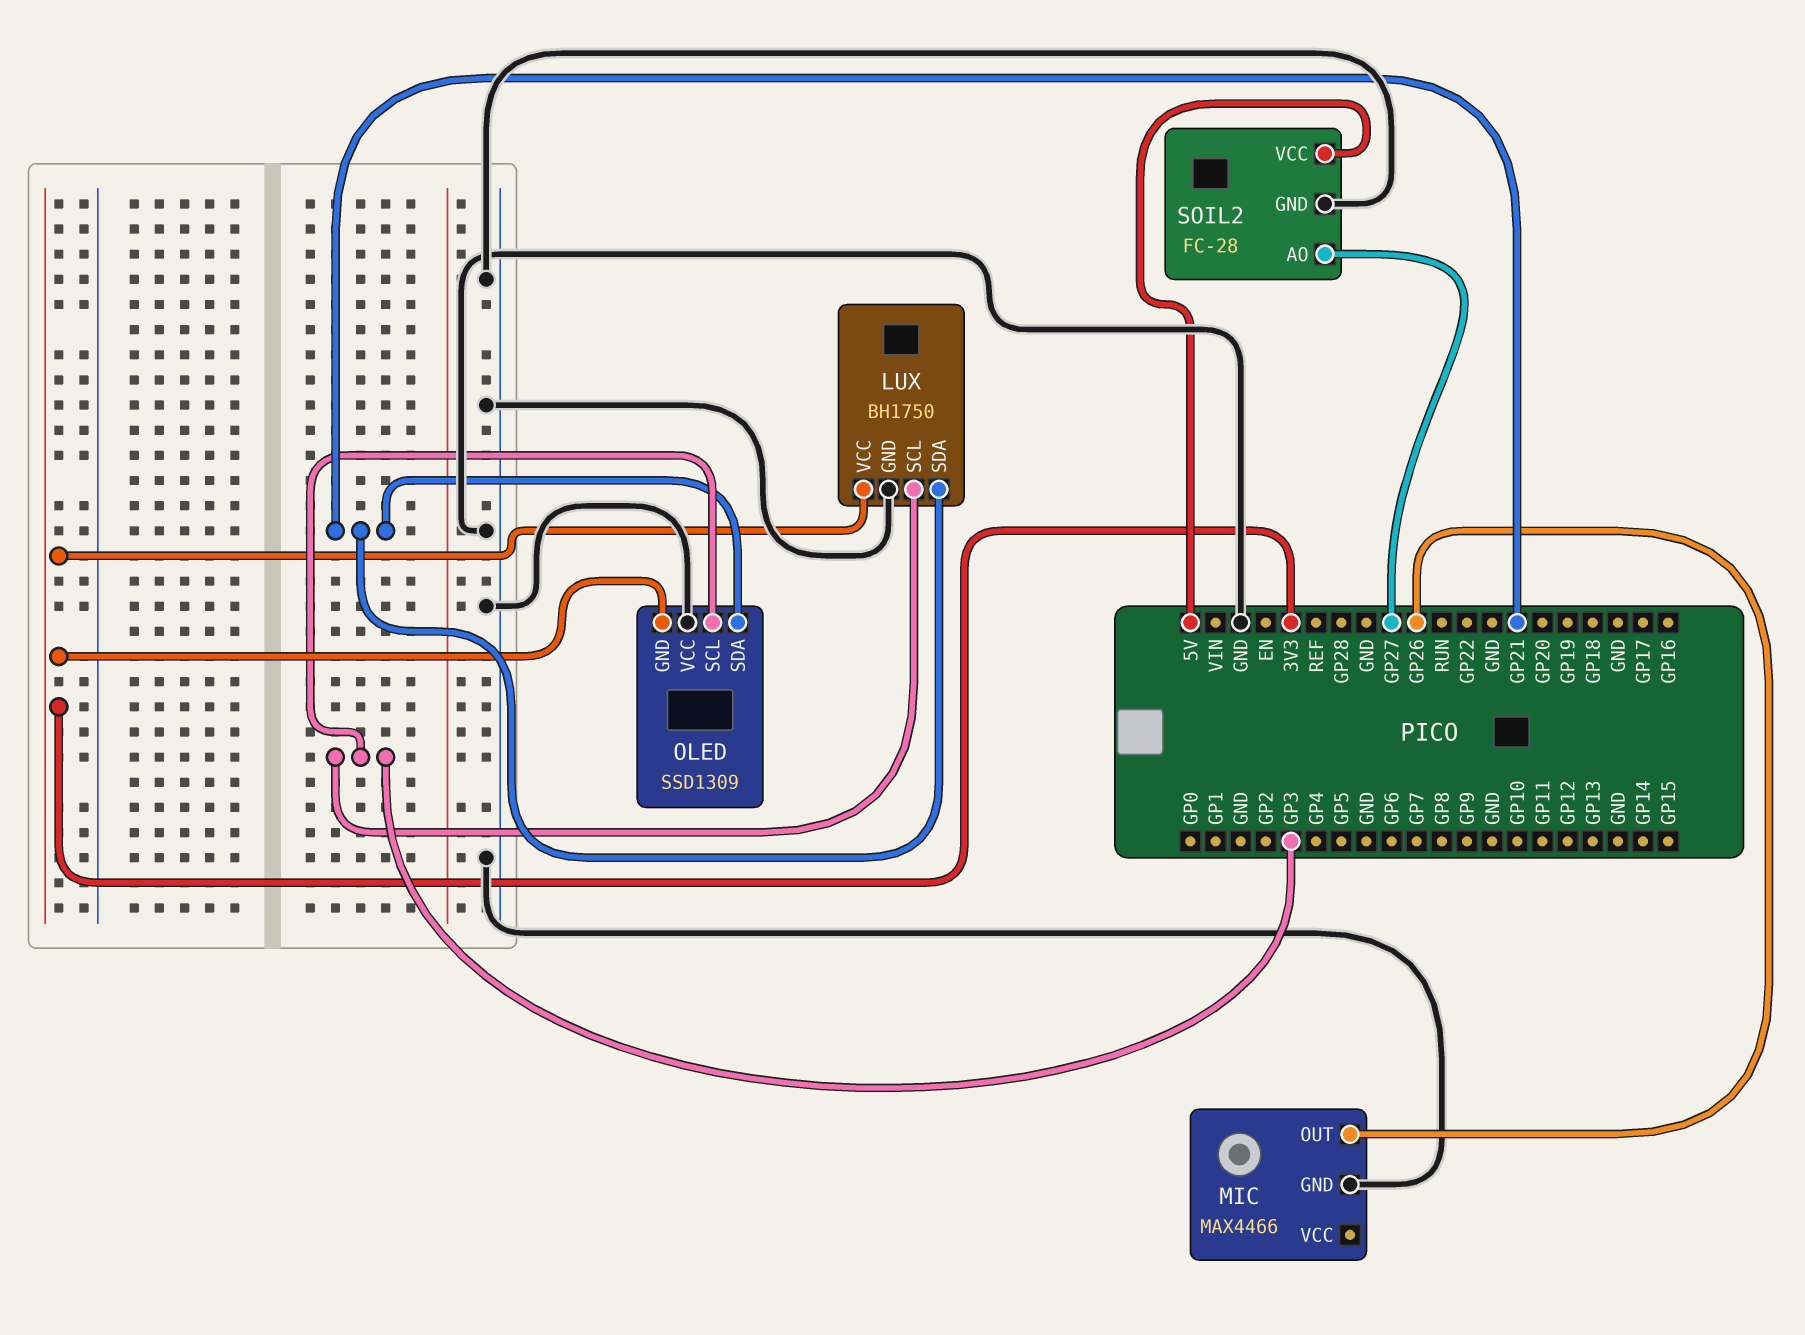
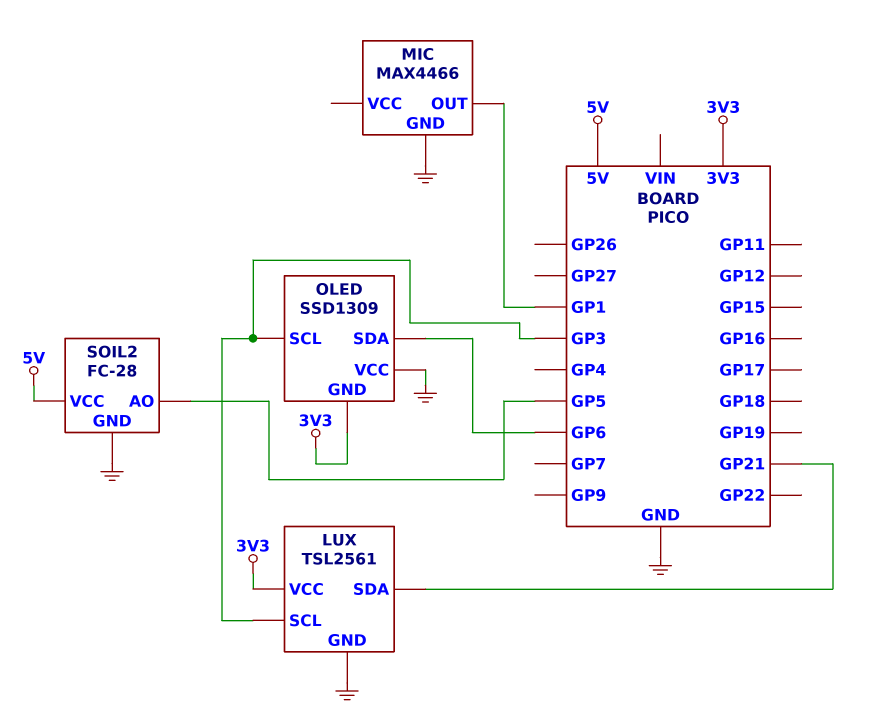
LUX: BH1750 -> TSL2561
MIC pin OUT: GP26 -> GP1
OLED pin SDA: GP21 -> GP6
SOIL2 pin AO: GP27 -> GP5

